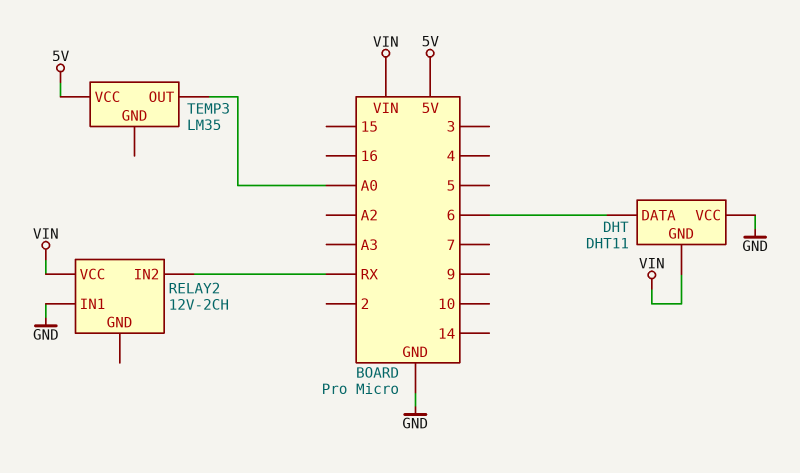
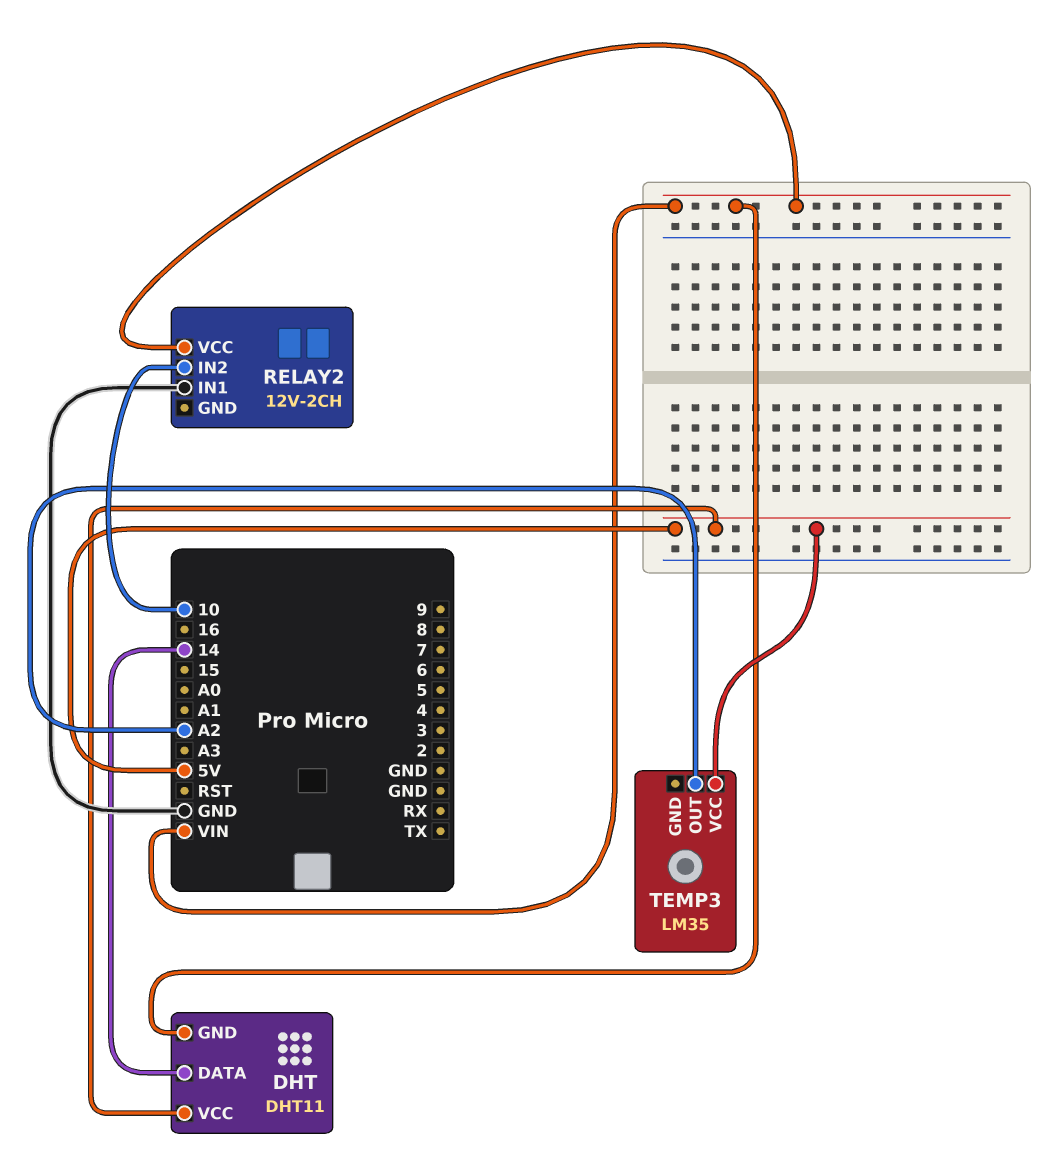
DHT pin DATA: 6 -> 14
DHT pin VCC: GND -> 5V
RELAY2 pin IN2: RX -> 10
TEMP3 pin OUT: A0 -> A2

